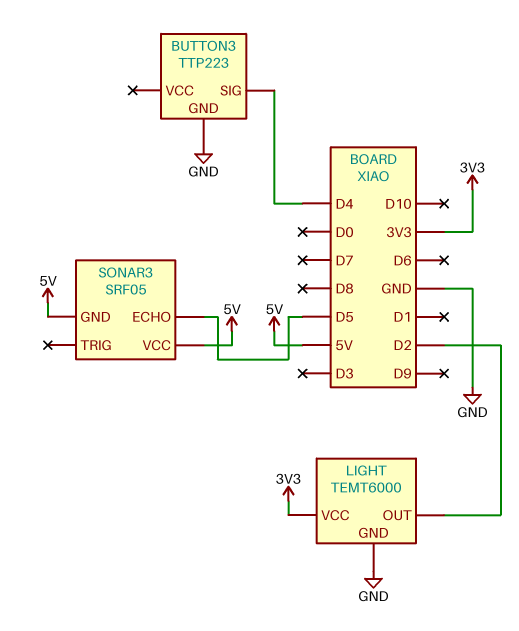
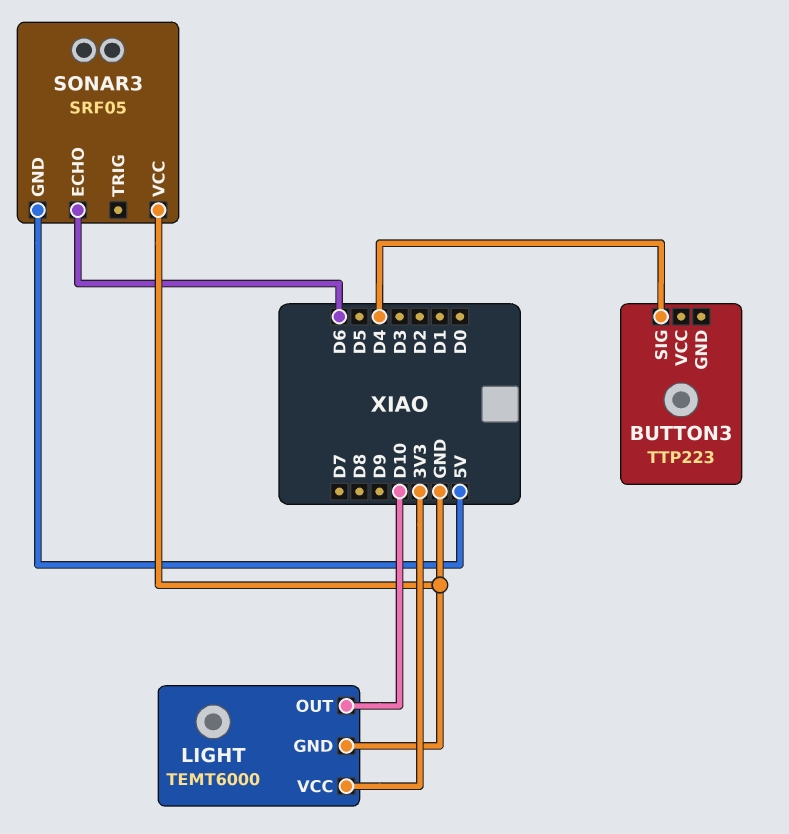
BUTTON3 pin GND: GND -> none
LIGHT pin OUT: D2 -> D10
SONAR3 pin ECHO: D5 -> D6
SONAR3 pin VCC: 5V -> GND

